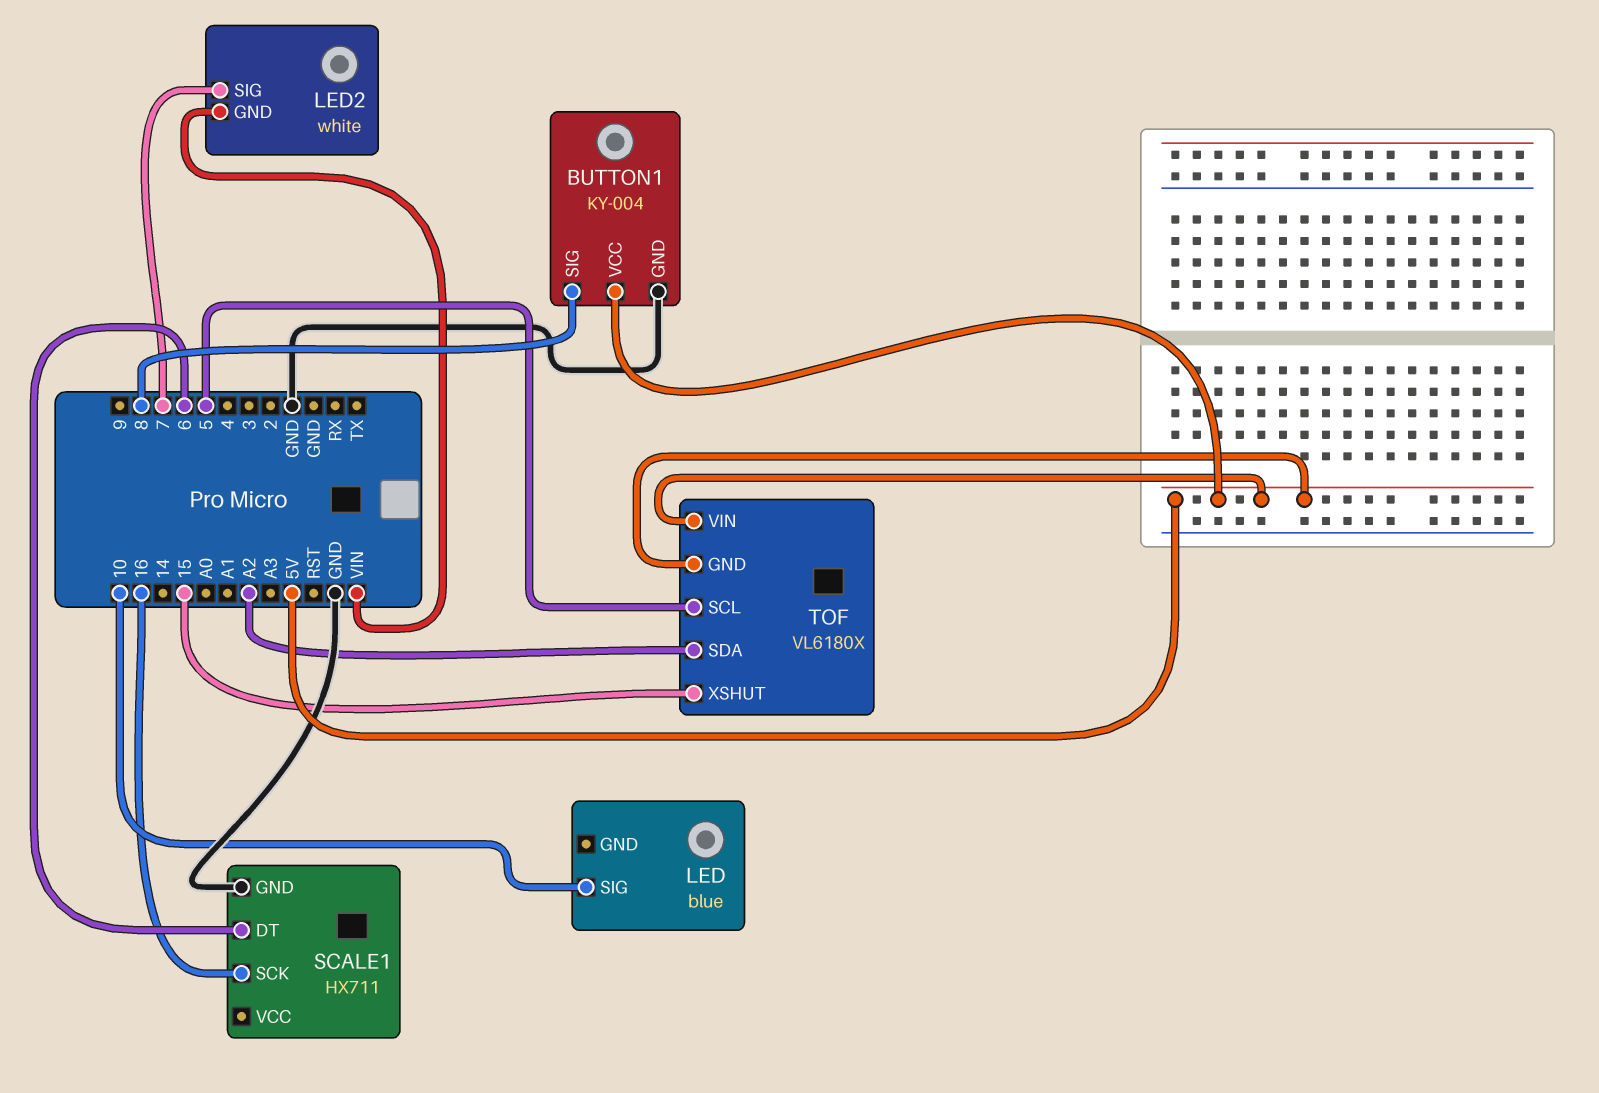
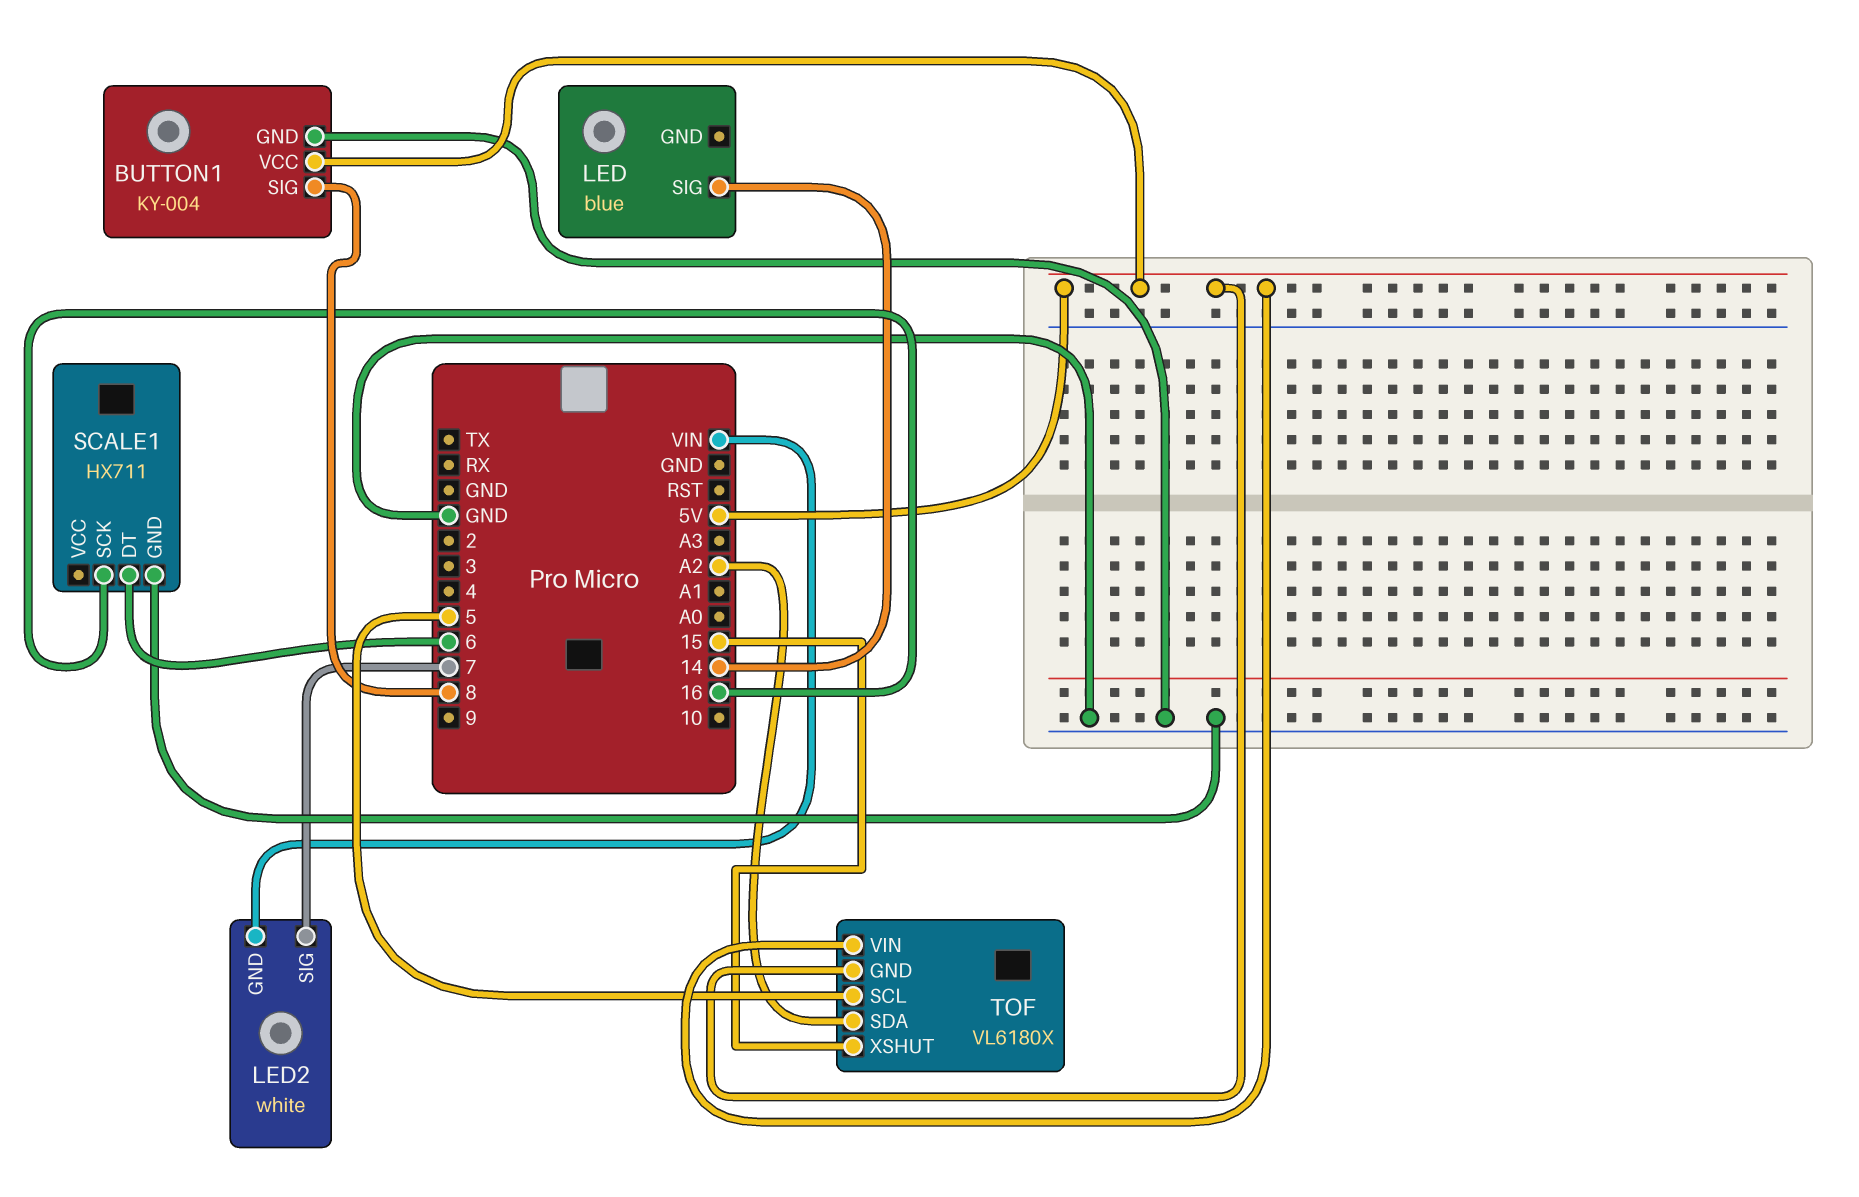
LED pin SIG: 10 -> 14

